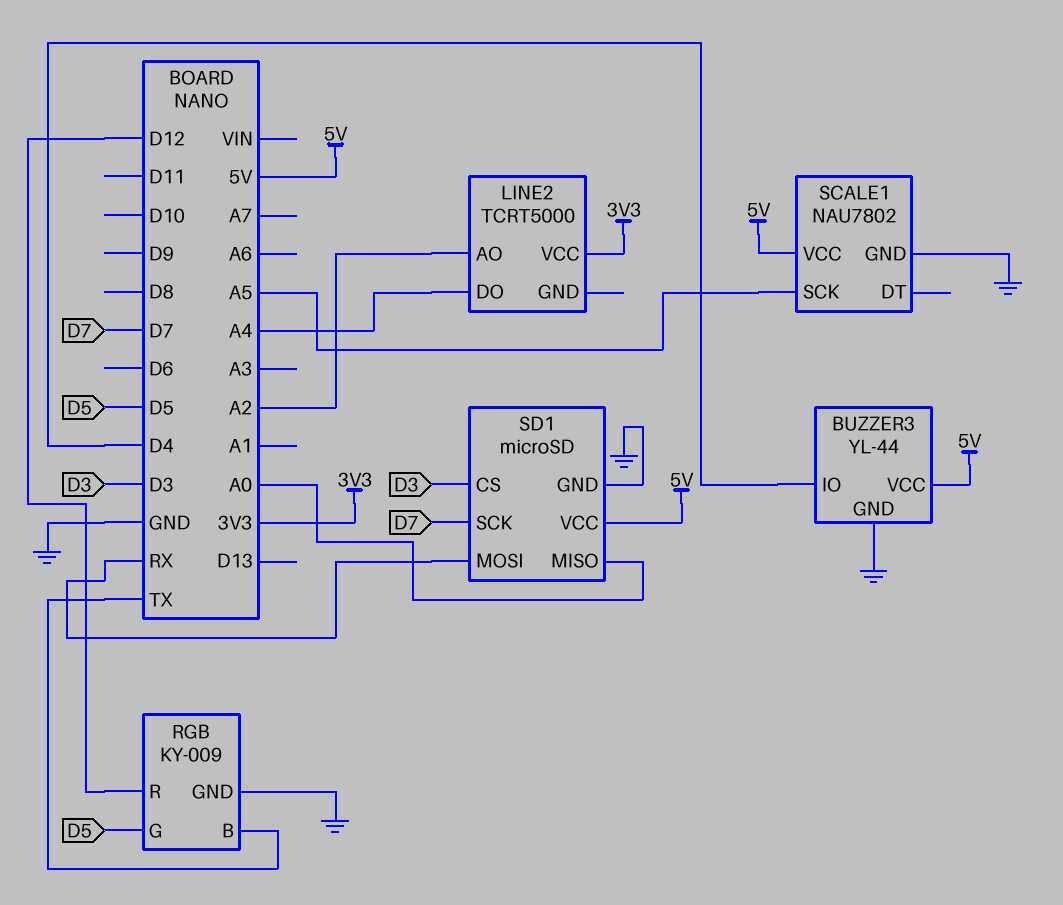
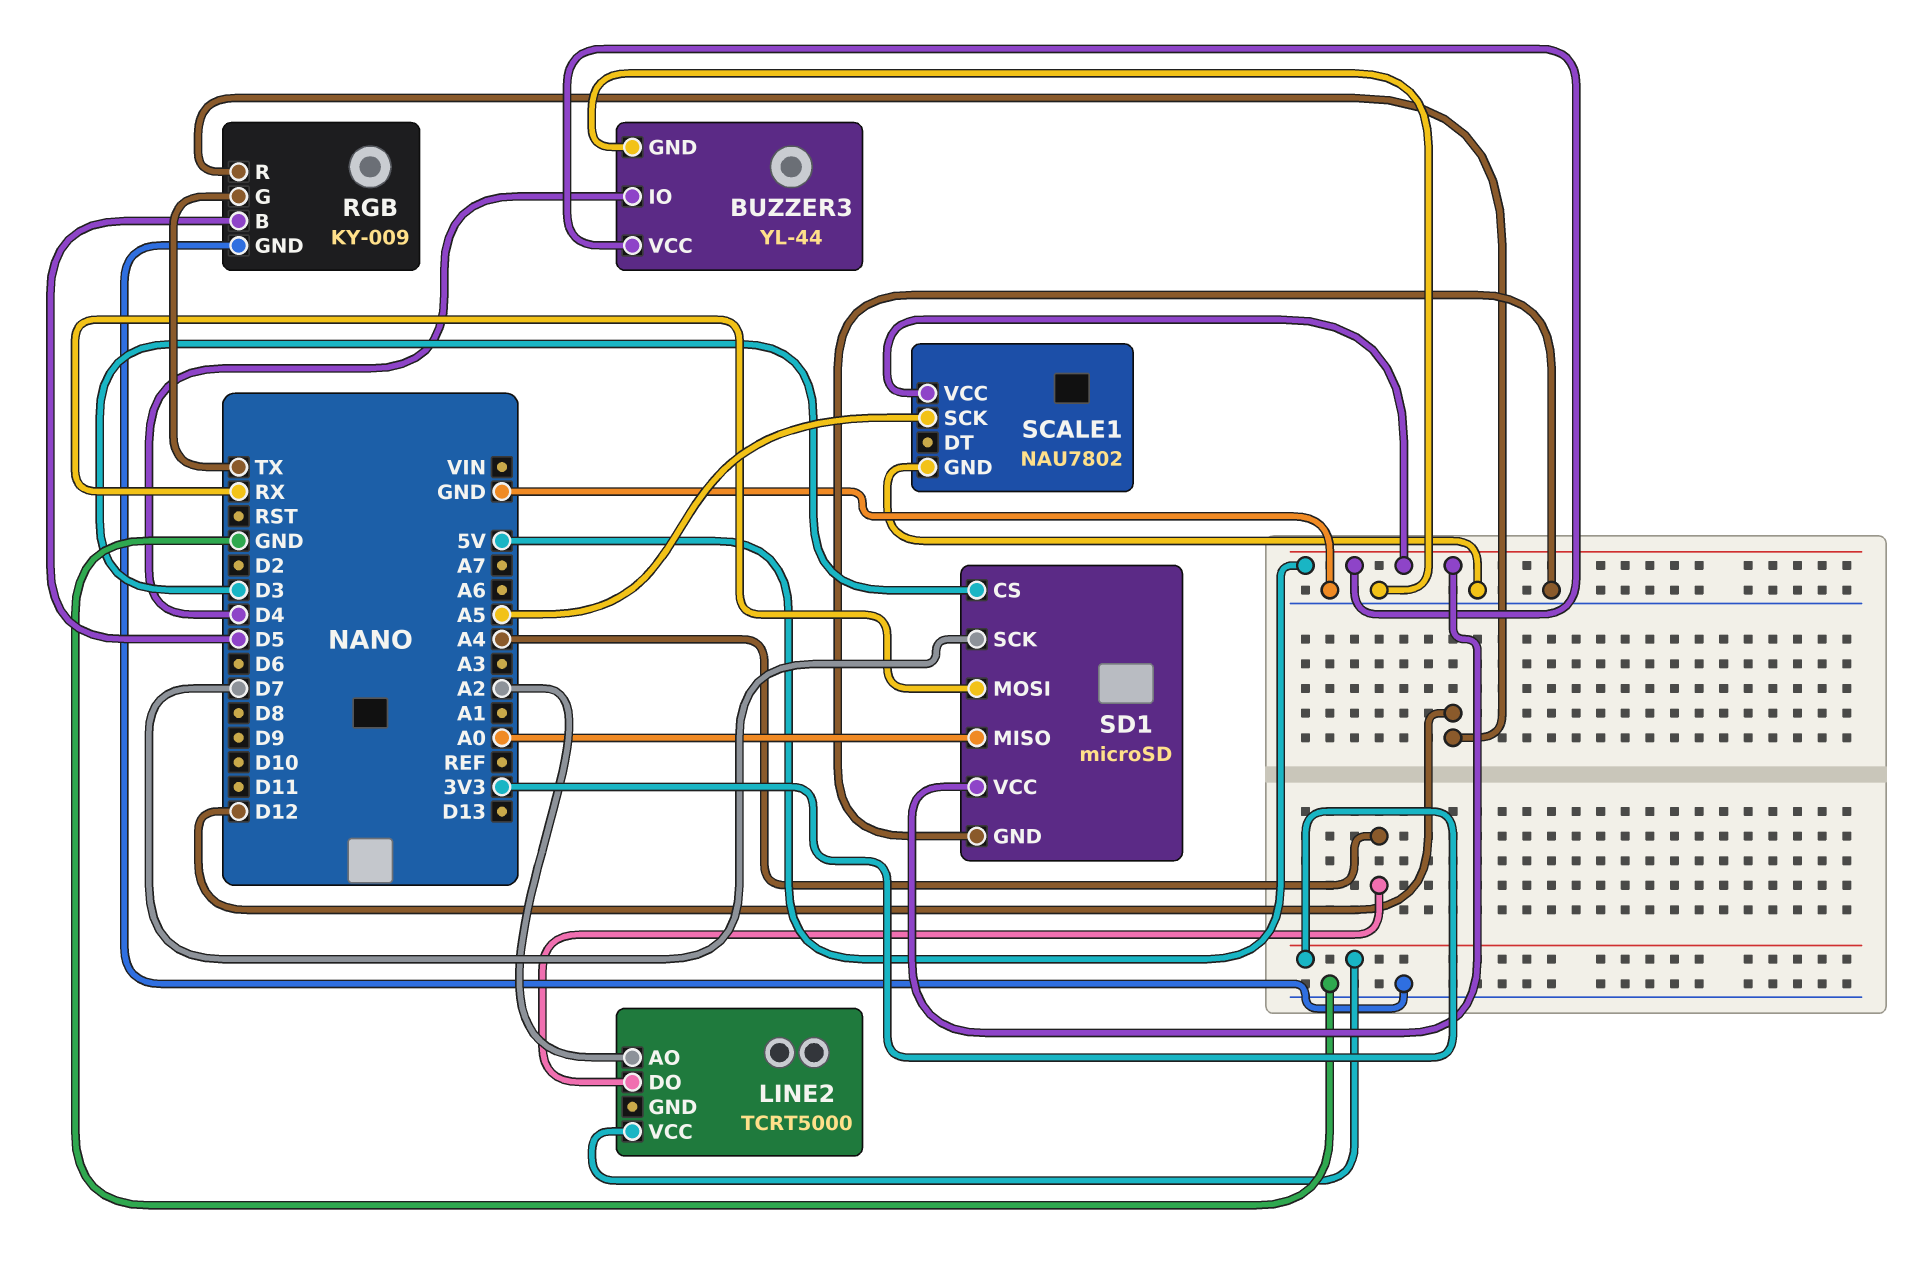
RGB pin B: TX -> D5
RGB pin G: D5 -> TX

